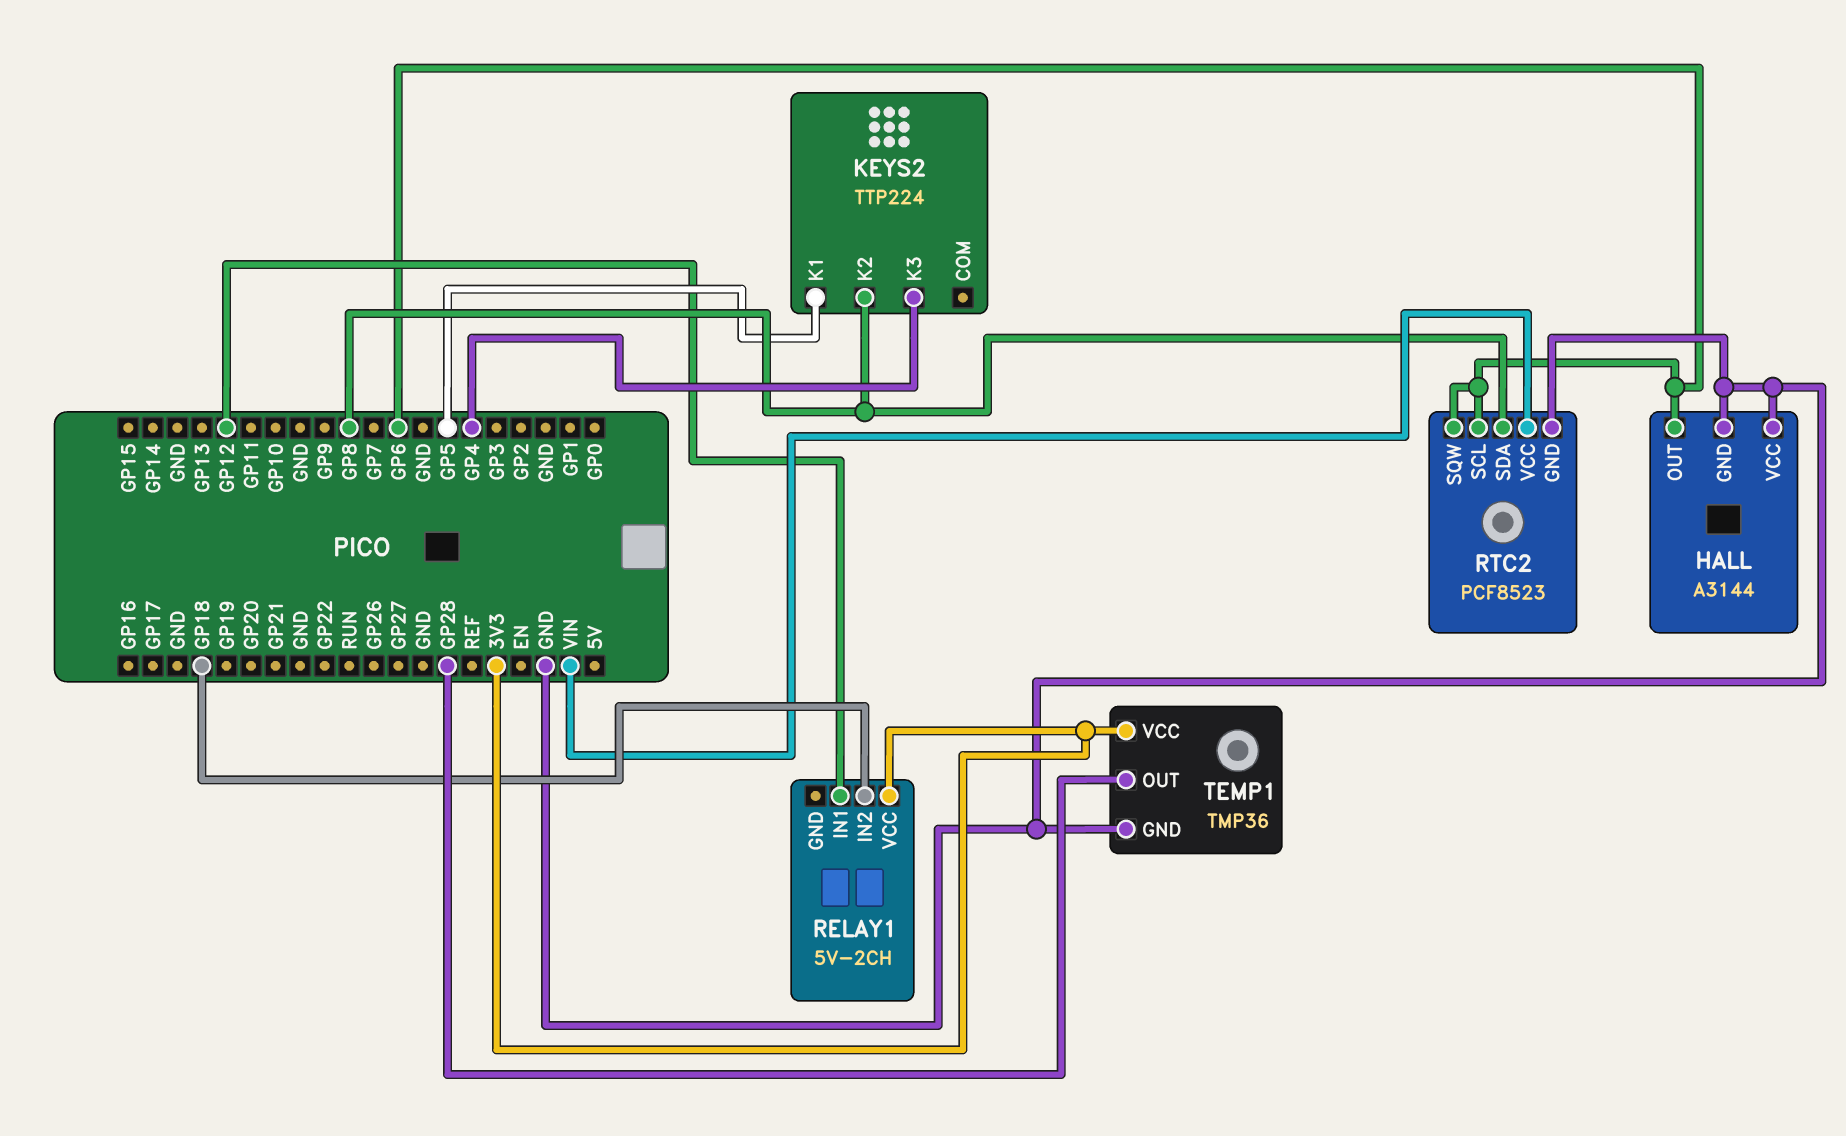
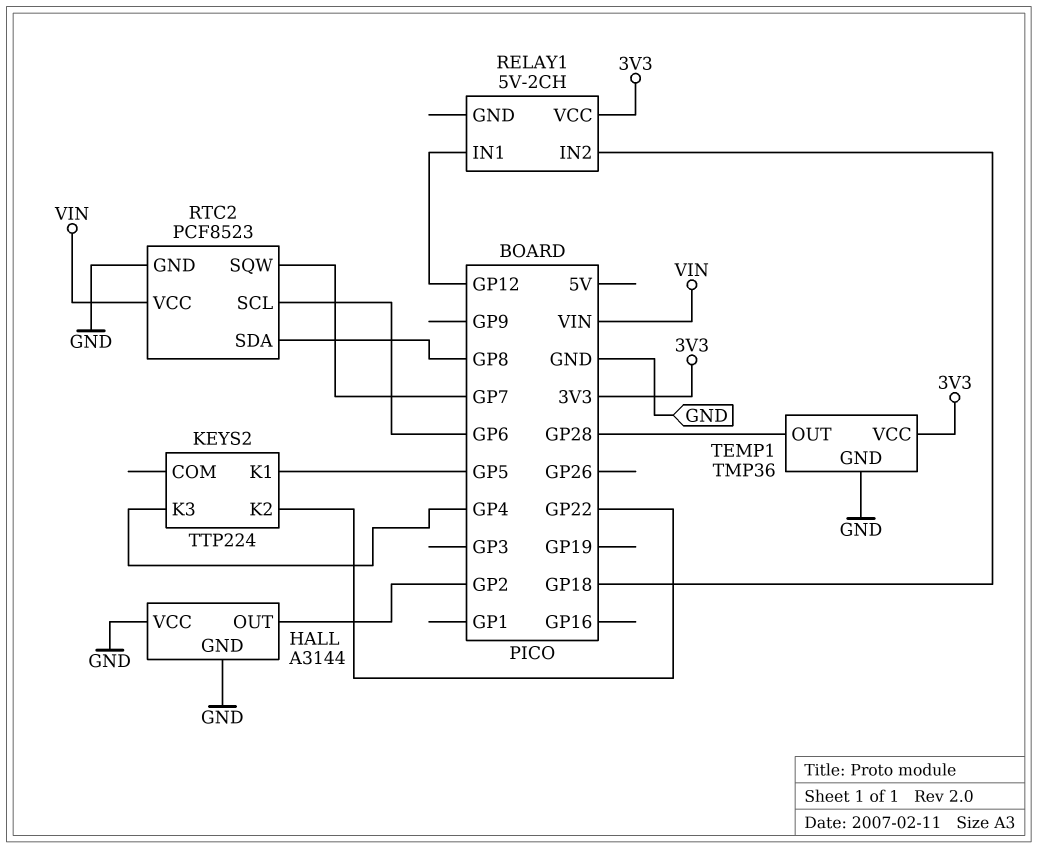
HALL pin OUT: GP6 -> GP2
KEYS2 pin K2: GP8 -> GP22
RTC2 pin SQW: GP6 -> GP7

